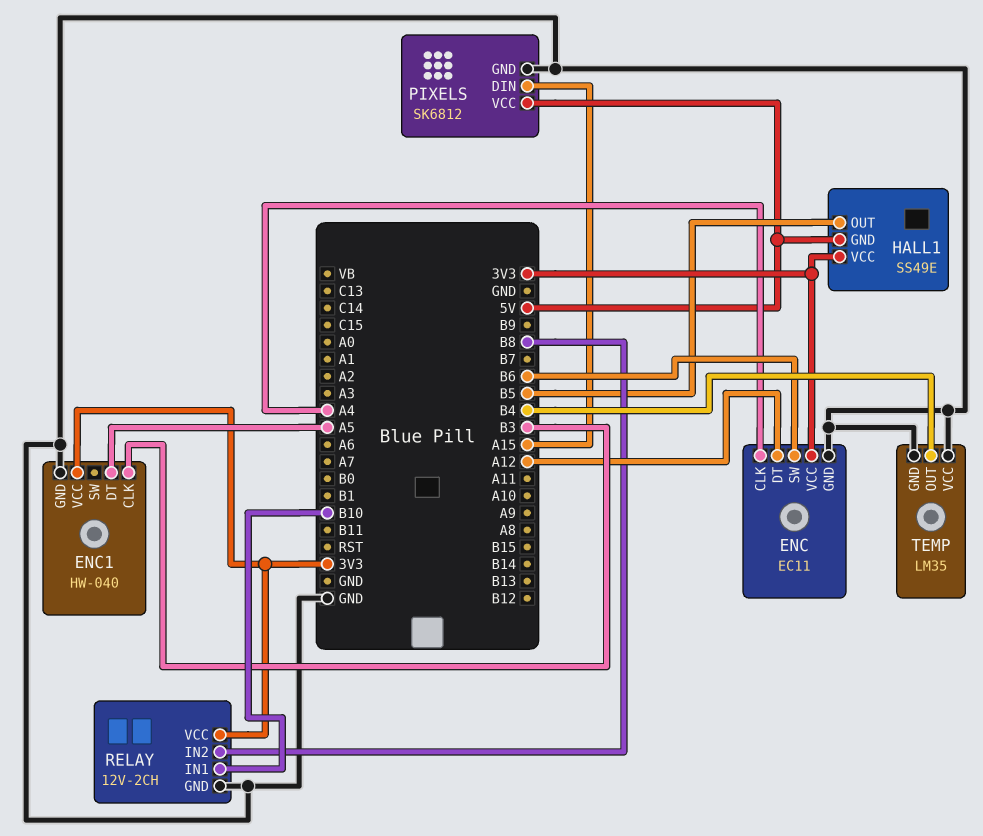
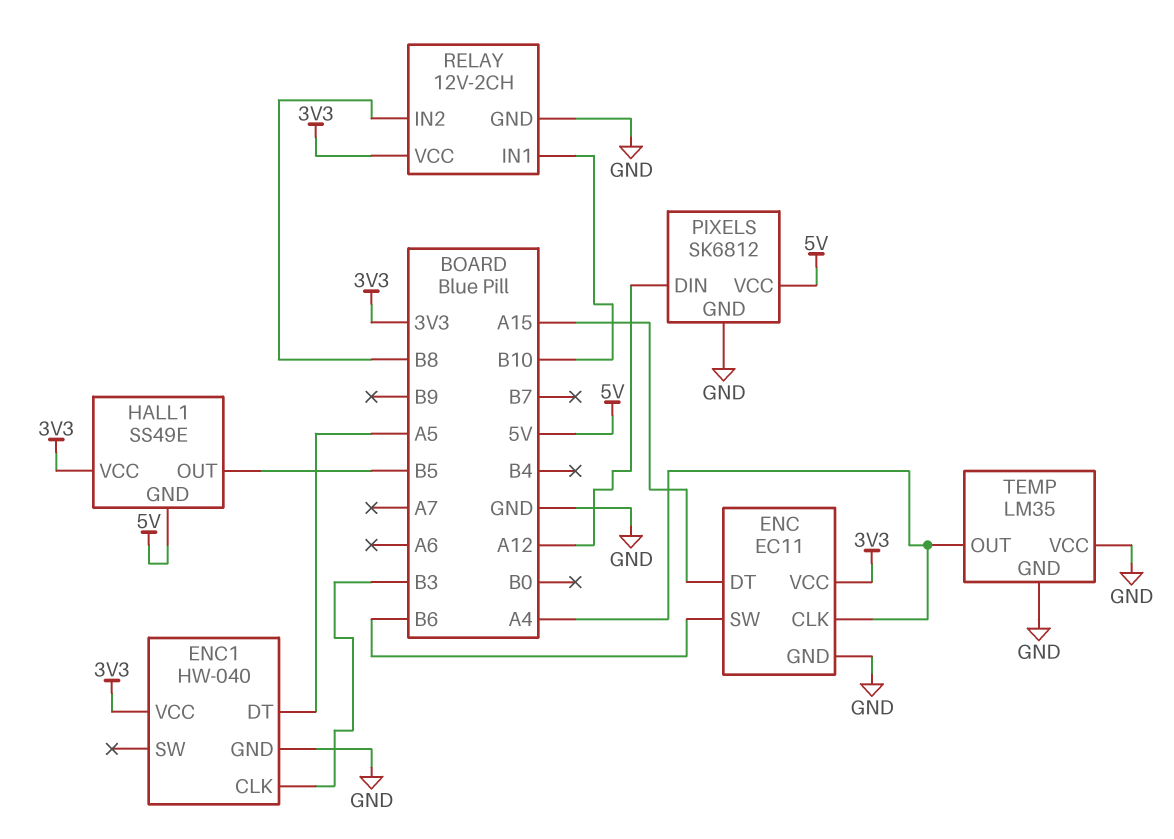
ENC pin DT: A12 -> A15
PIXELS pin DIN: A15 -> A12
TEMP pin OUT: B4 -> A4

